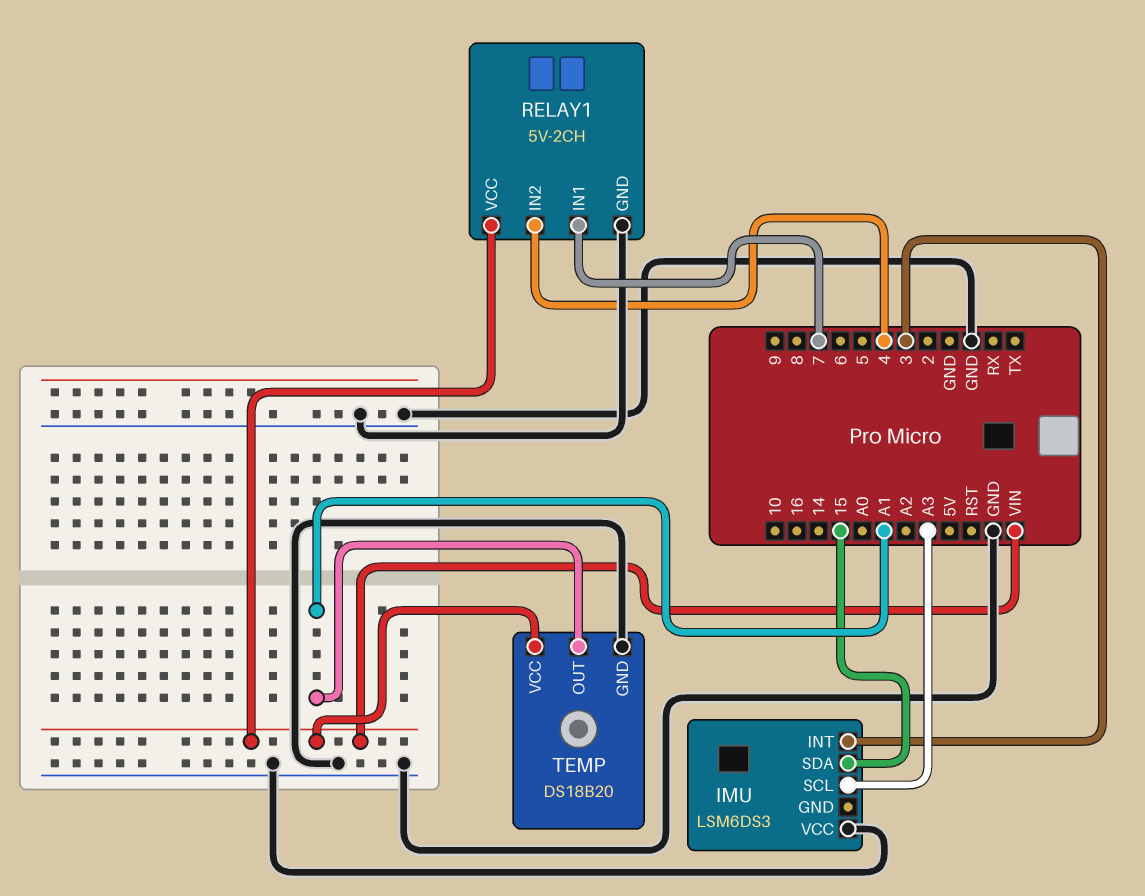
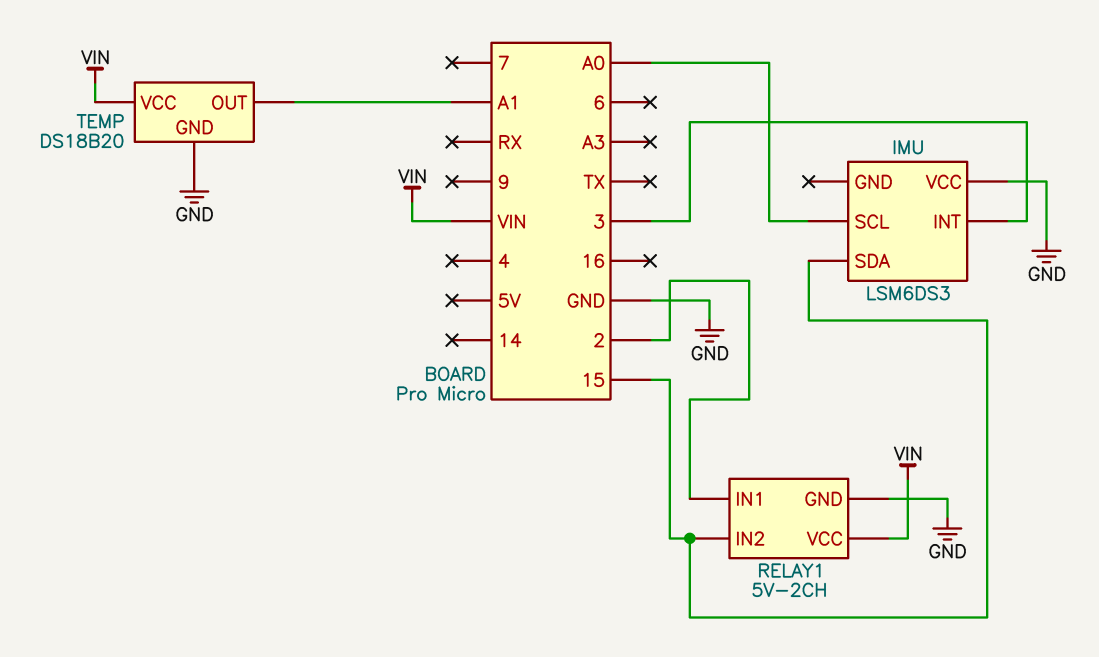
IMU pin SCL: A3 -> A0
RELAY1 pin IN1: 7 -> 2
RELAY1 pin IN2: 4 -> 15

